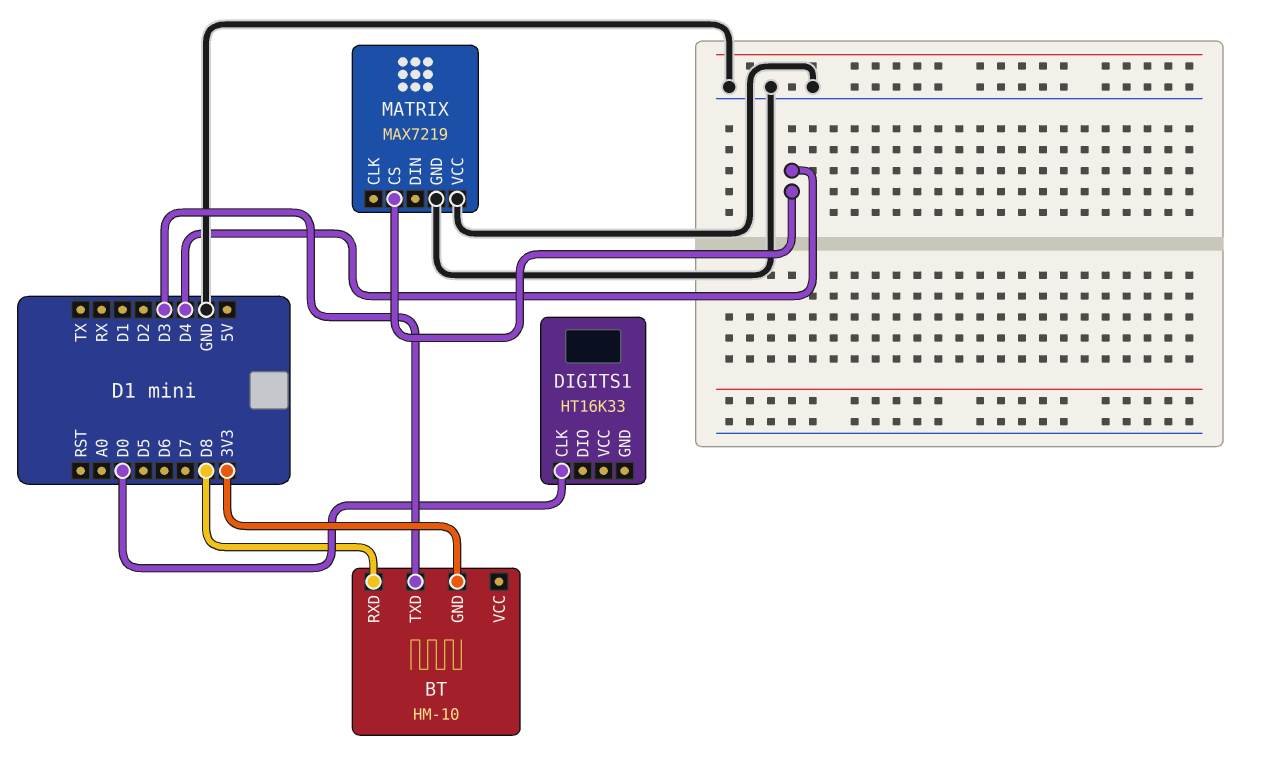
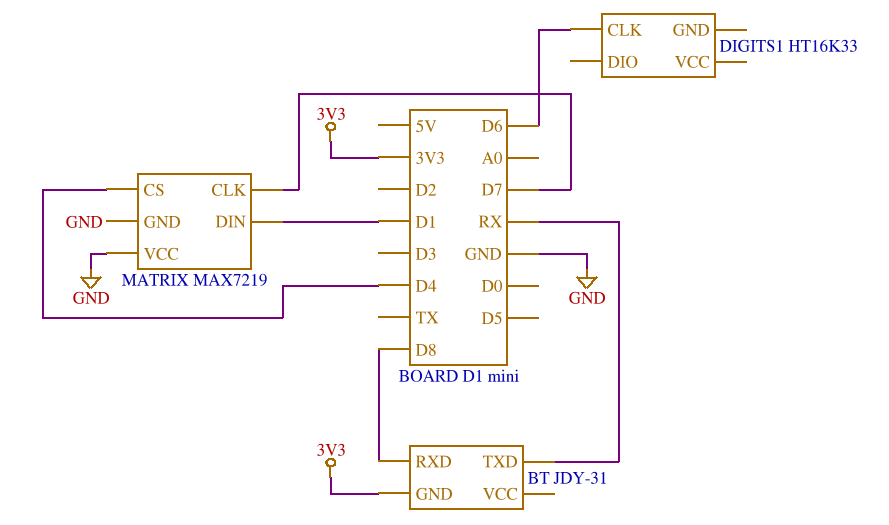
BT: HM-10 -> JDY-31
BT pin TXD: D3 -> RX
DIGITS1 pin CLK: D0 -> D6
MATRIX pin CLK: none -> D7
MATRIX pin DIN: none -> D1

